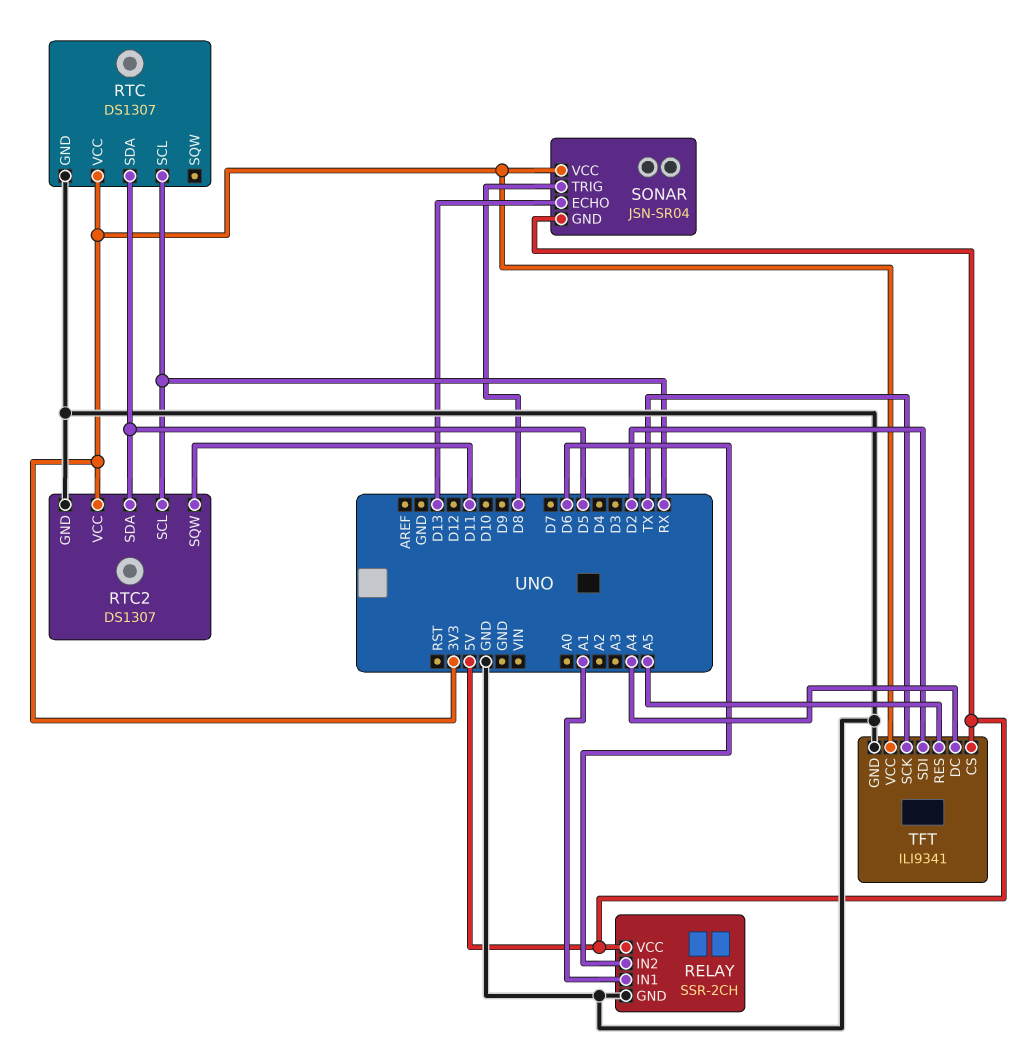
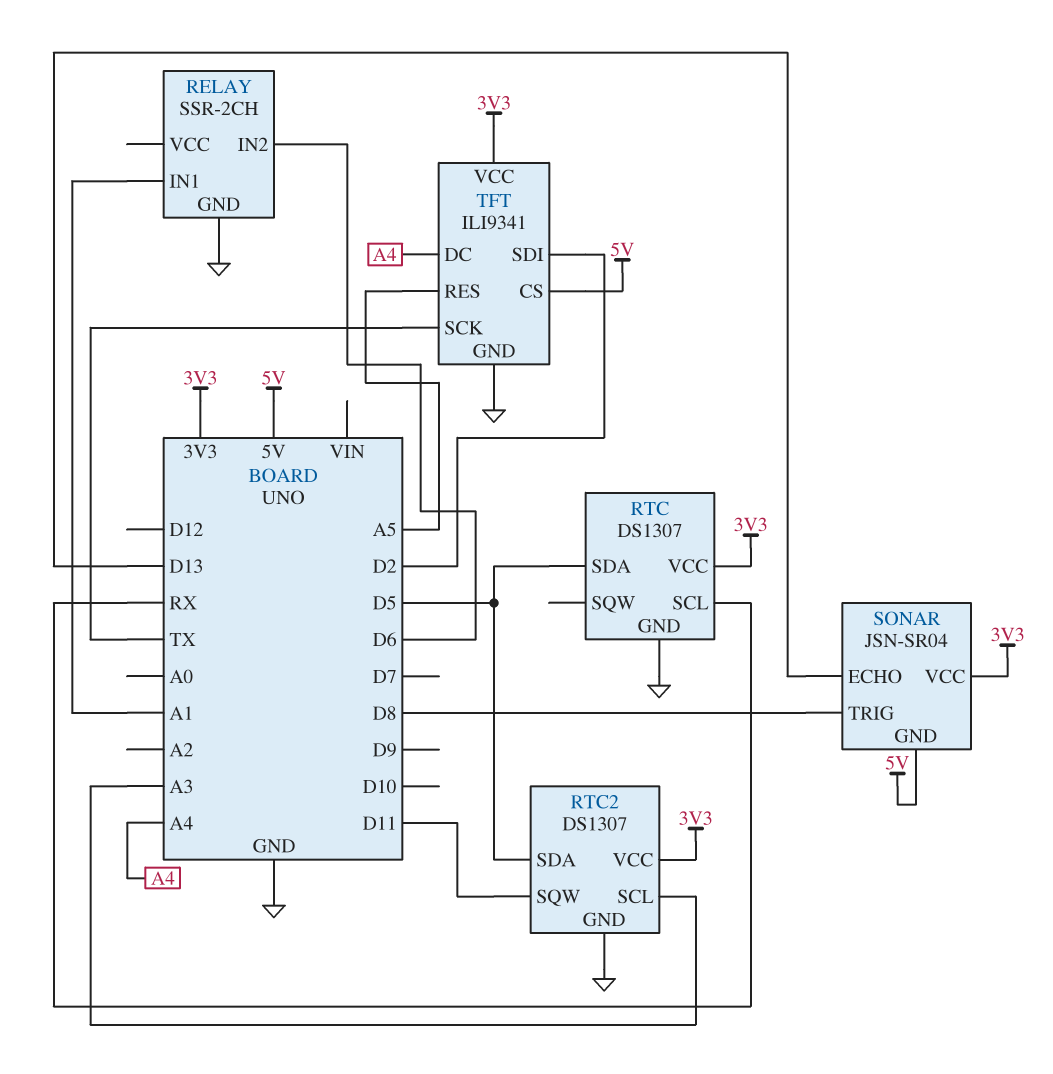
RELAY pin VCC: 5V -> none
RTC2 pin SCL: RX -> A3

